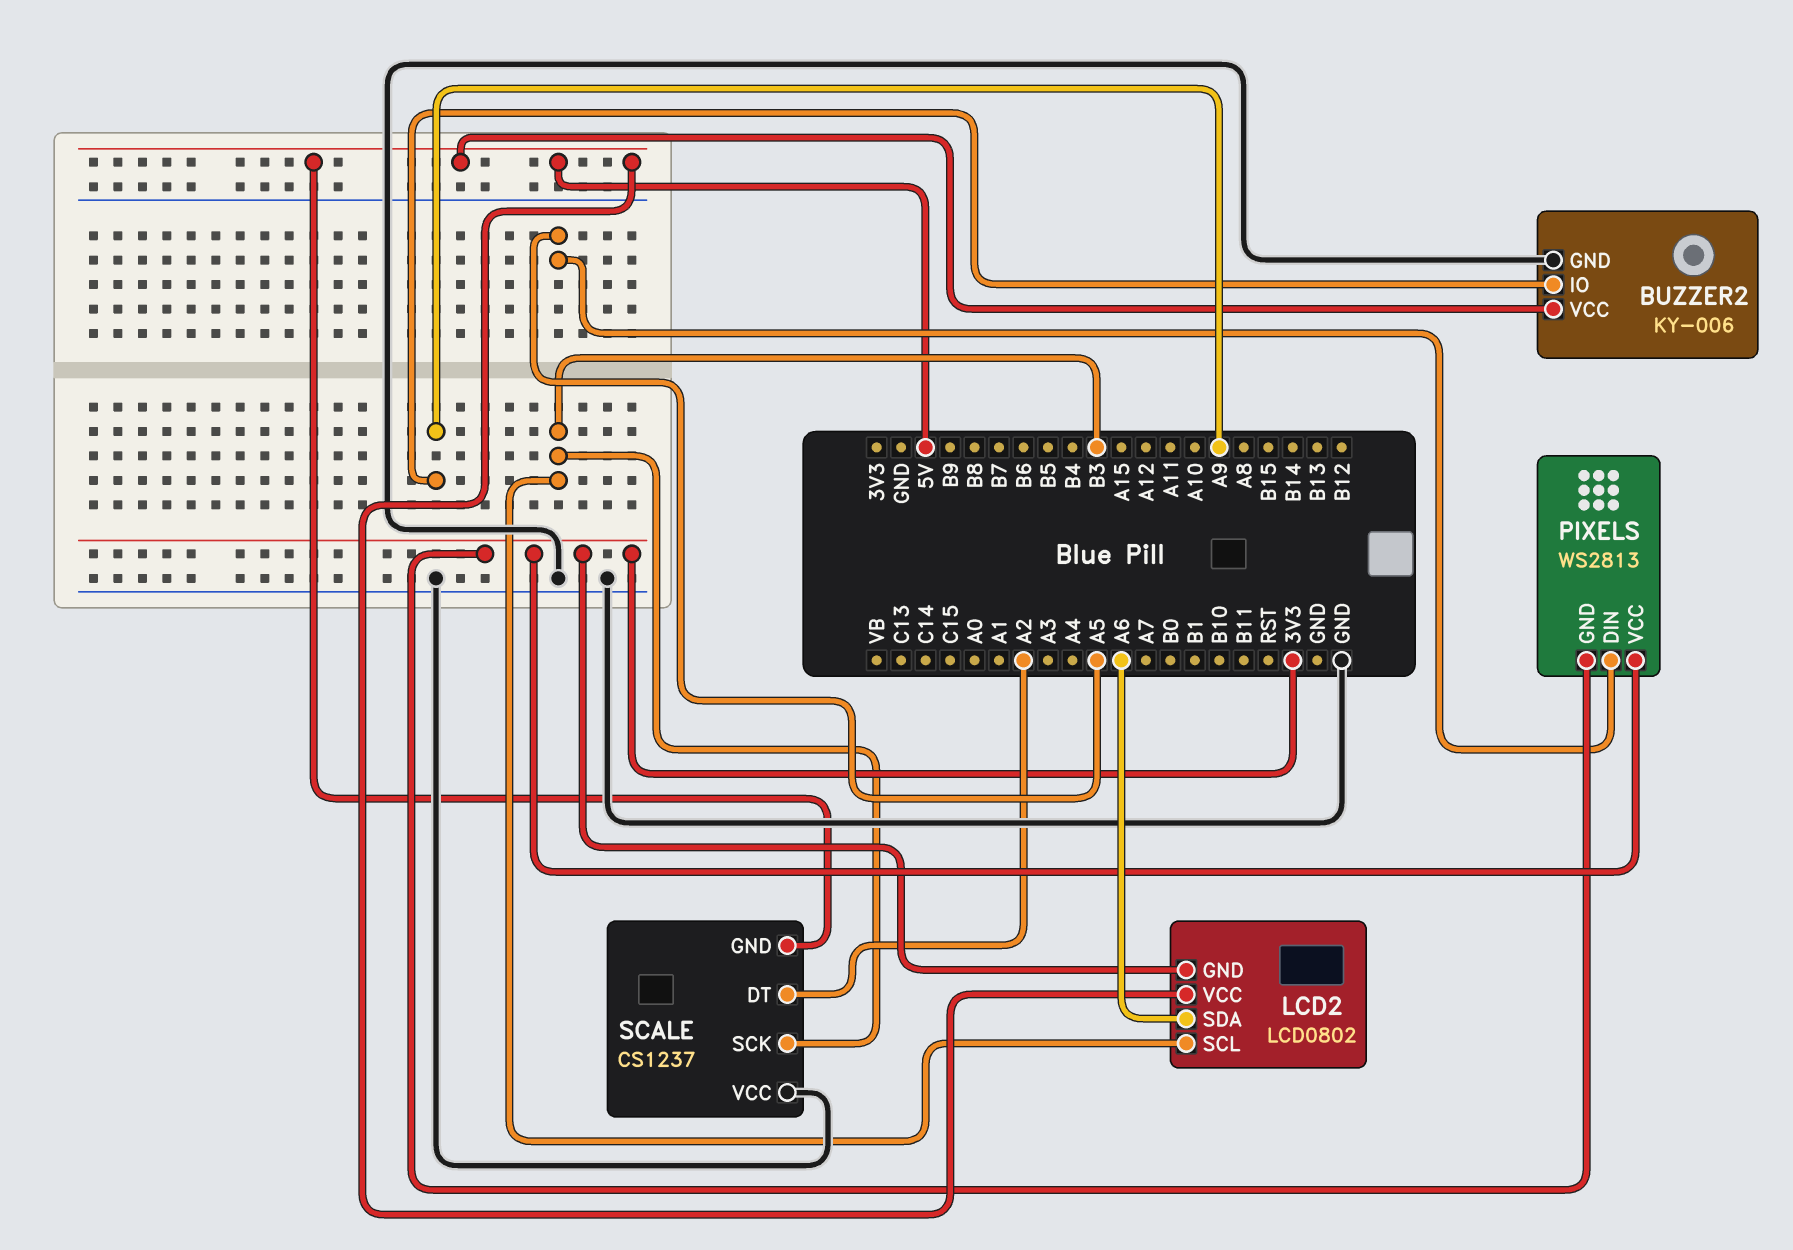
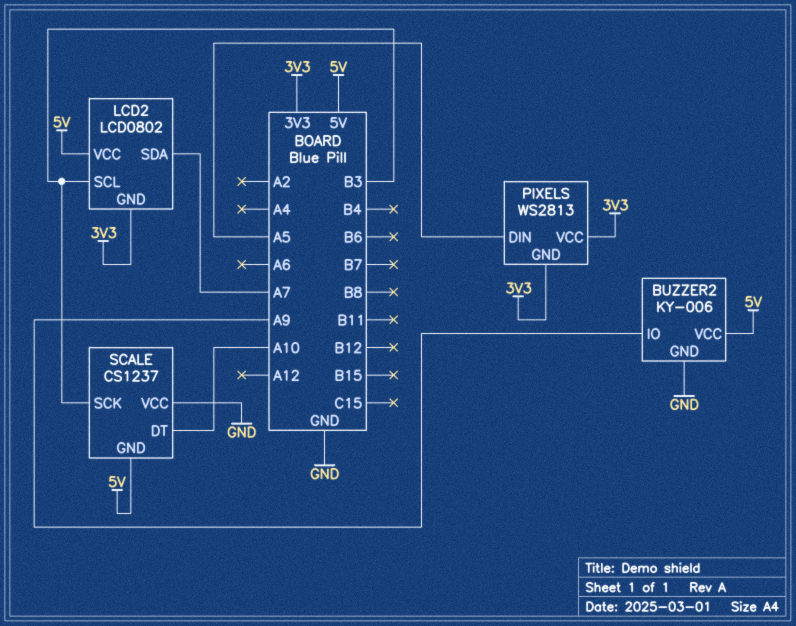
LCD2 pin SDA: A6 -> A7
SCALE pin DT: A2 -> A10

